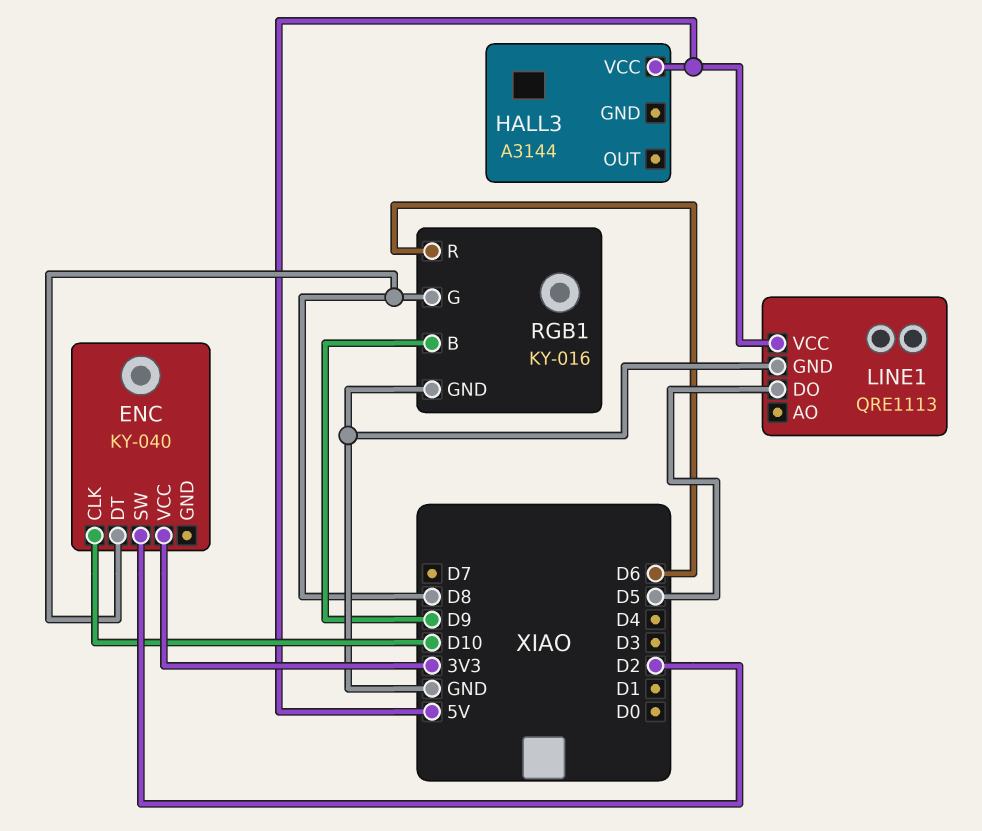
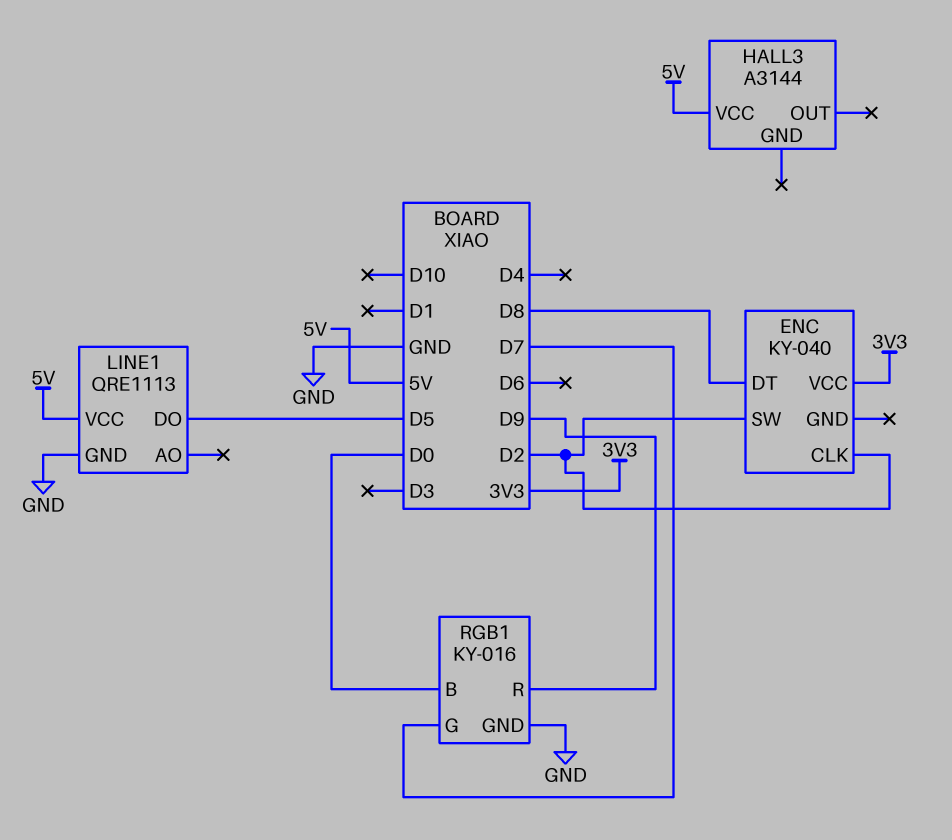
ENC pin CLK: D10 -> D2
RGB1 pin B: D9 -> D0
RGB1 pin G: D8 -> D7
RGB1 pin R: D6 -> D9

